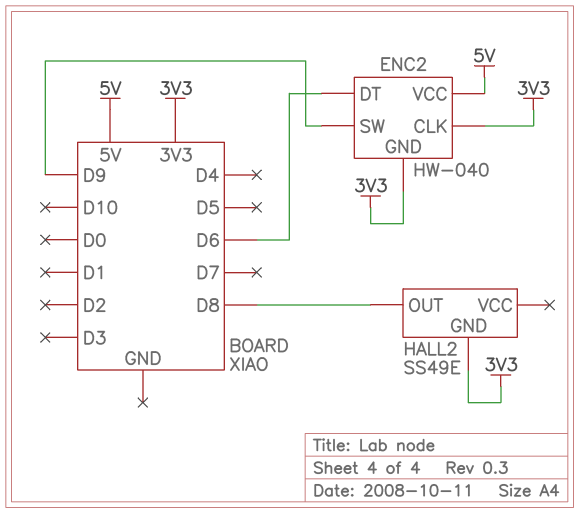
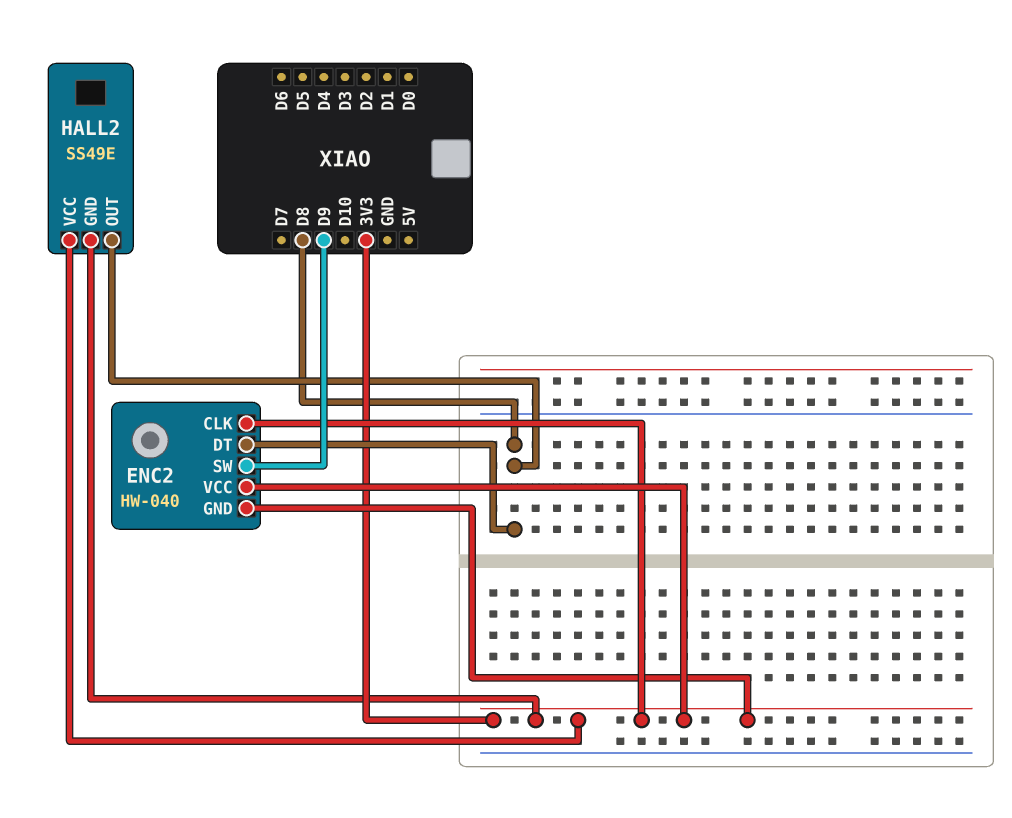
ENC2 pin DT: D6 -> D8
ENC2 pin VCC: 5V -> 3V3
HALL2 pin VCC: none -> 3V3

